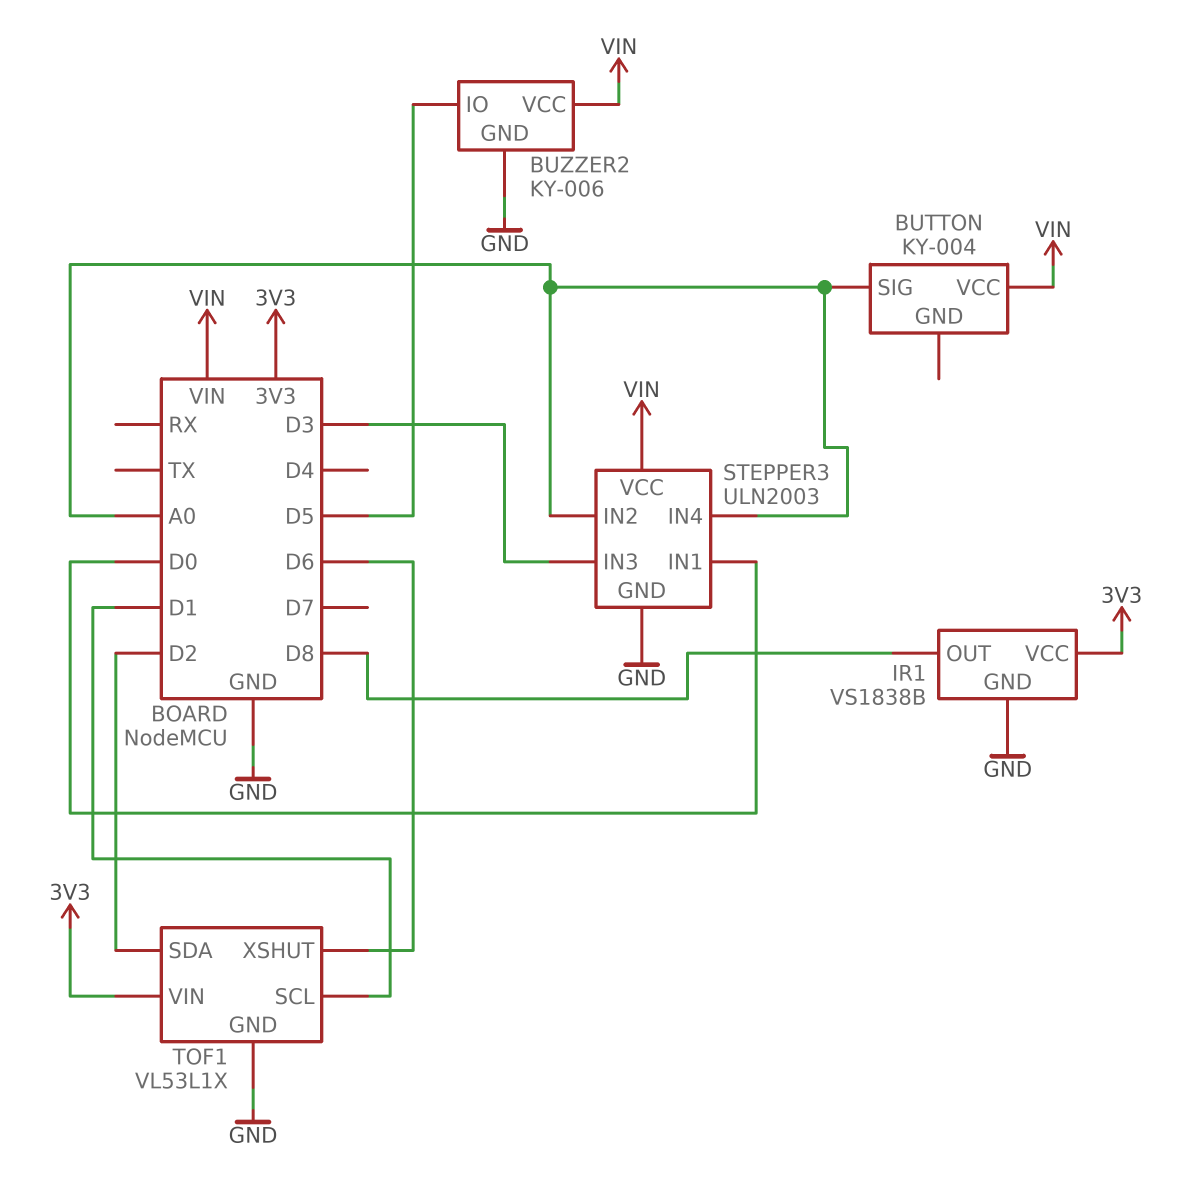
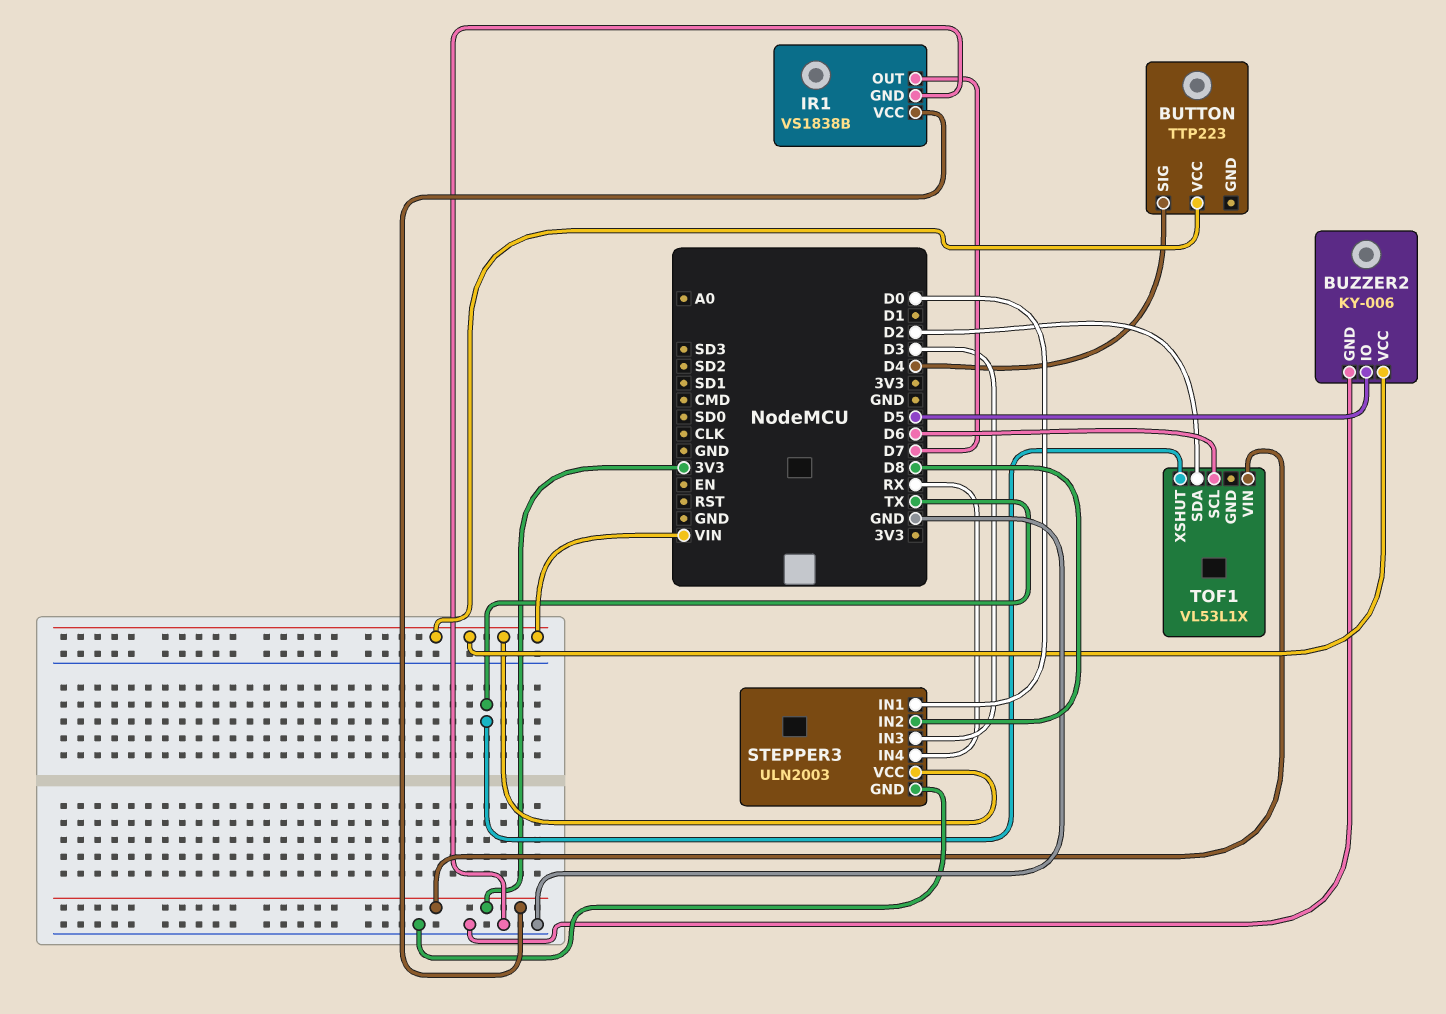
BUTTON: KY-004 -> TTP223
BUTTON pin SIG: A0 -> D4
IR1 pin OUT: D8 -> D7
STEPPER3 pin IN2: A0 -> D8
STEPPER3 pin IN4: A0 -> RX
TOF1 pin GND: GND -> none
TOF1 pin SCL: D1 -> D6
TOF1 pin XSHUT: D6 -> TX

